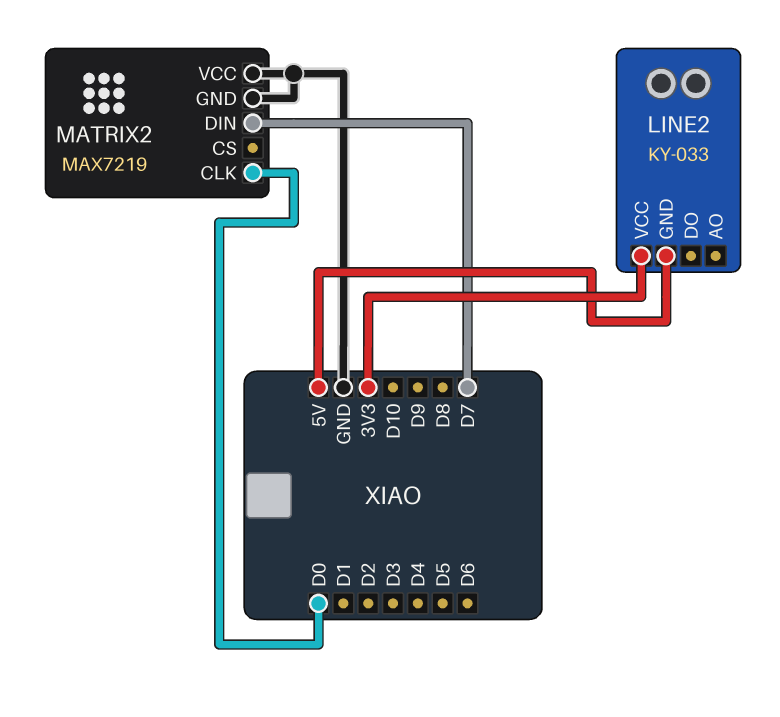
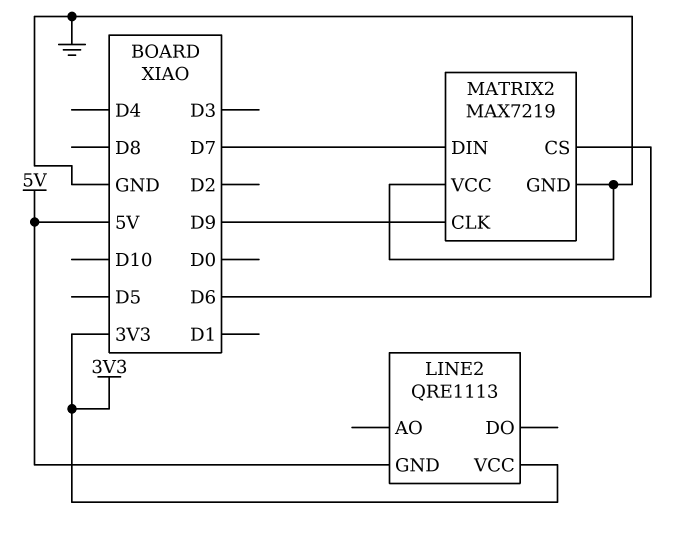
LINE2: KY-033 -> QRE1113
MATRIX2 pin CLK: D0 -> D9
MATRIX2 pin CS: none -> D6

